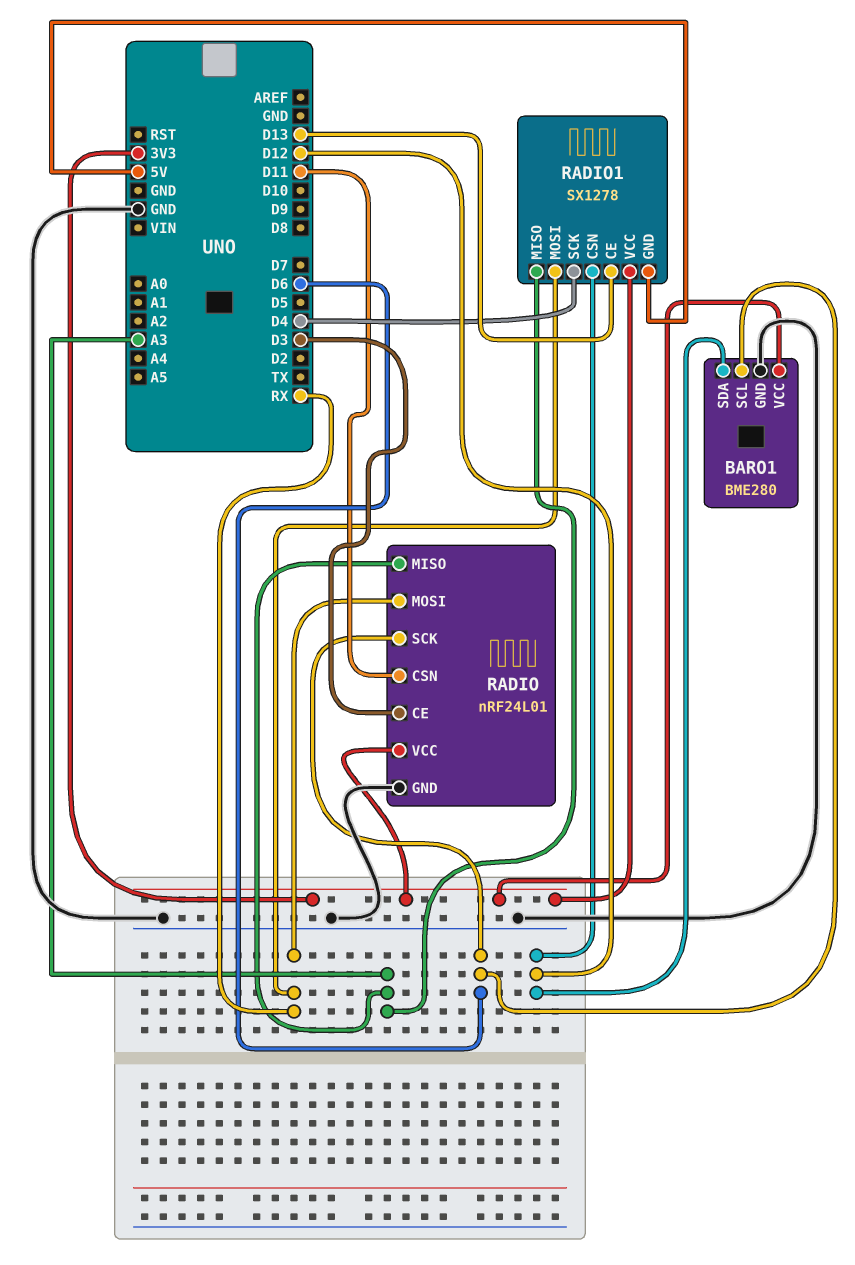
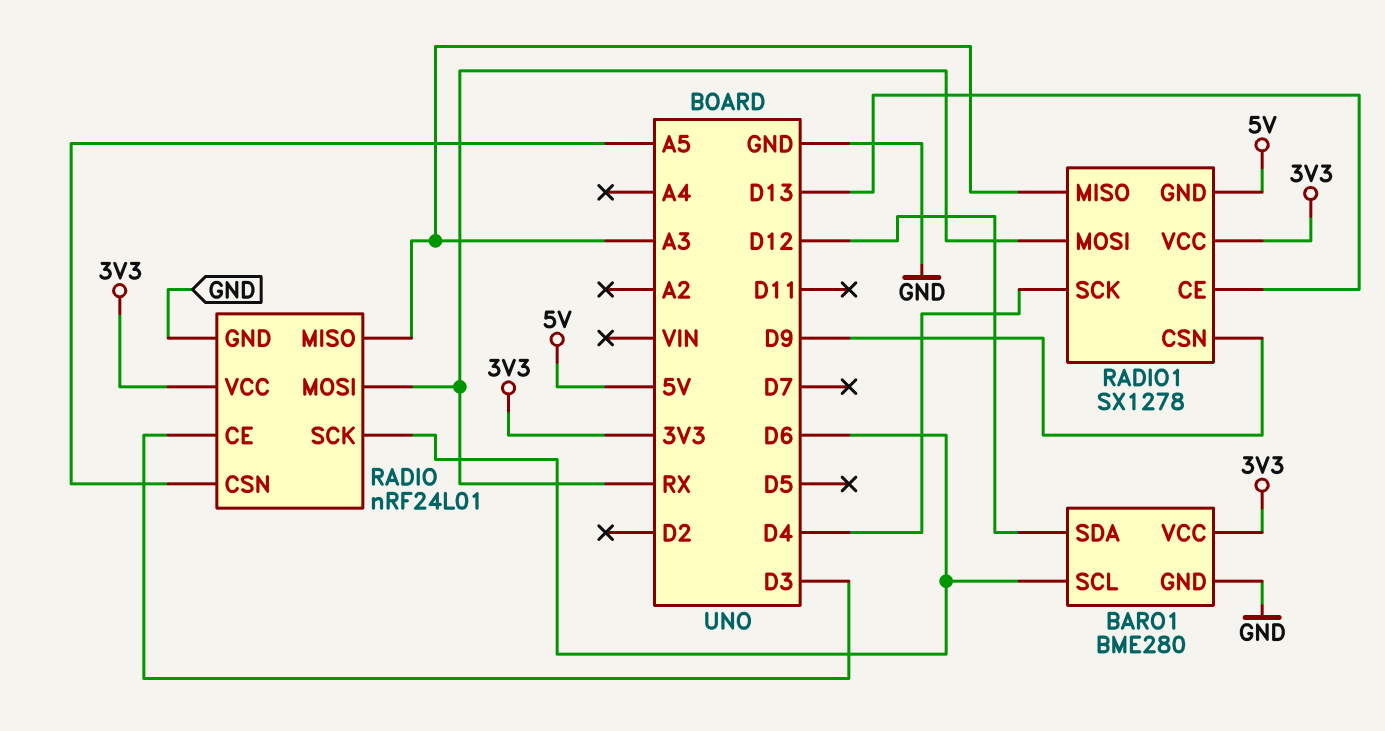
RADIO pin CSN: D11 -> A5
RADIO1 pin CSN: D12 -> D9

